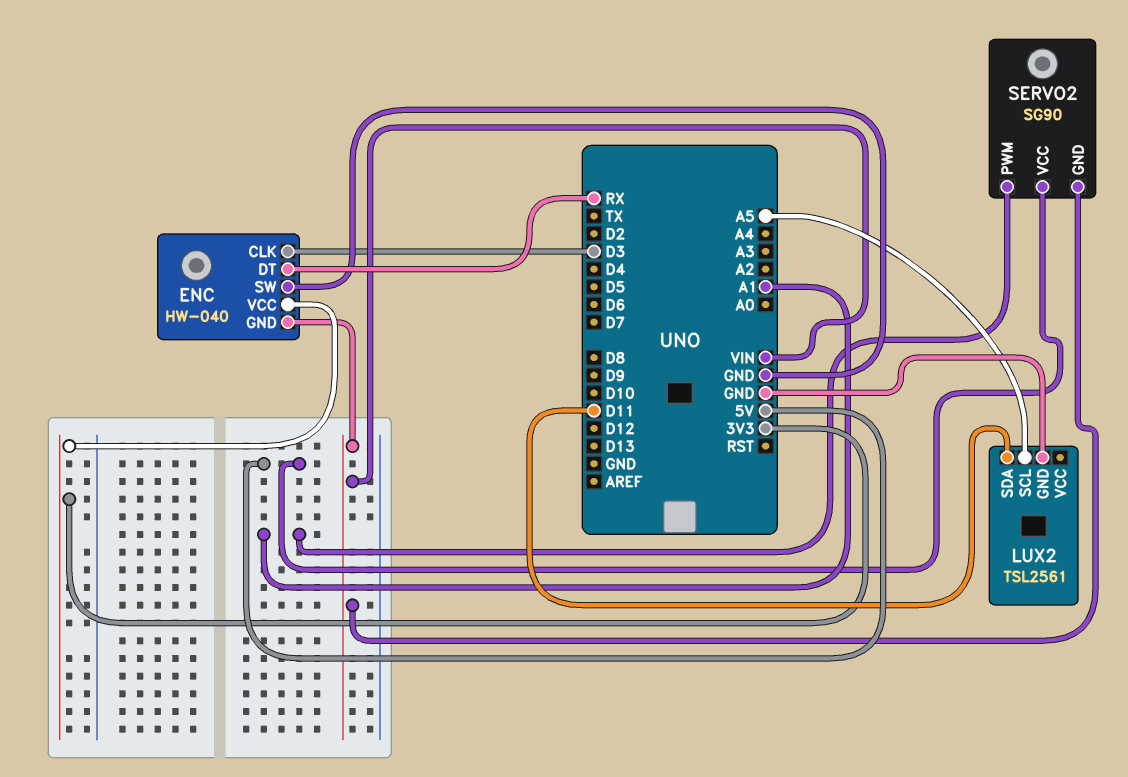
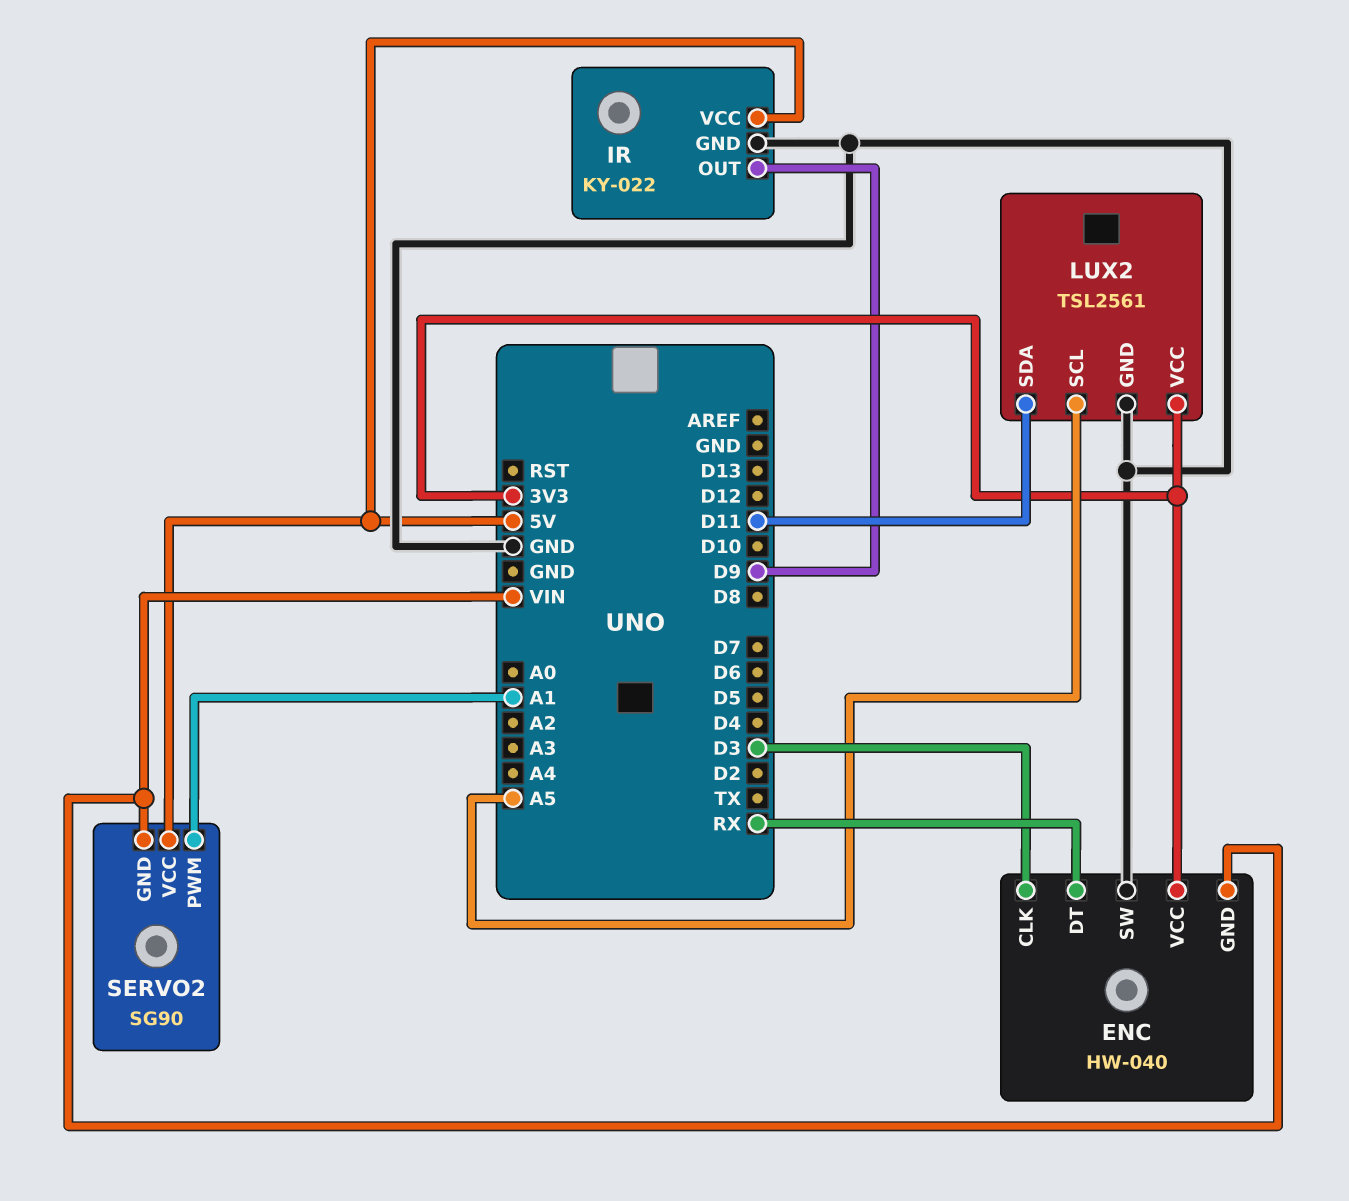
IR: none -> KY-022
IR pin GND: none -> GND
IR pin OUT: none -> D9
IR pin VCC: none -> 5V
LUX2 pin VCC: none -> 3V3

